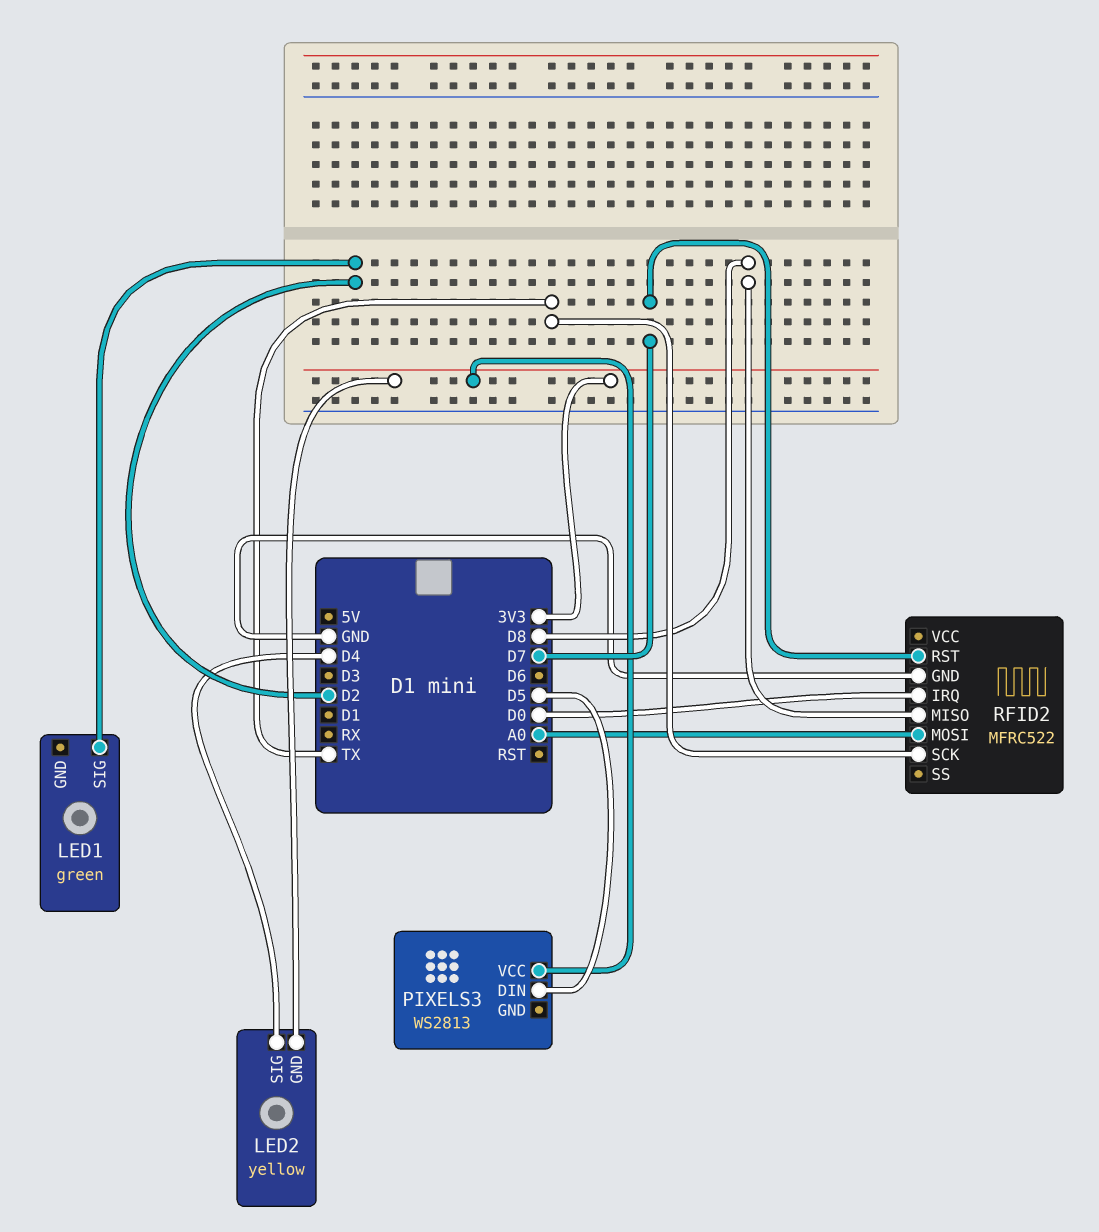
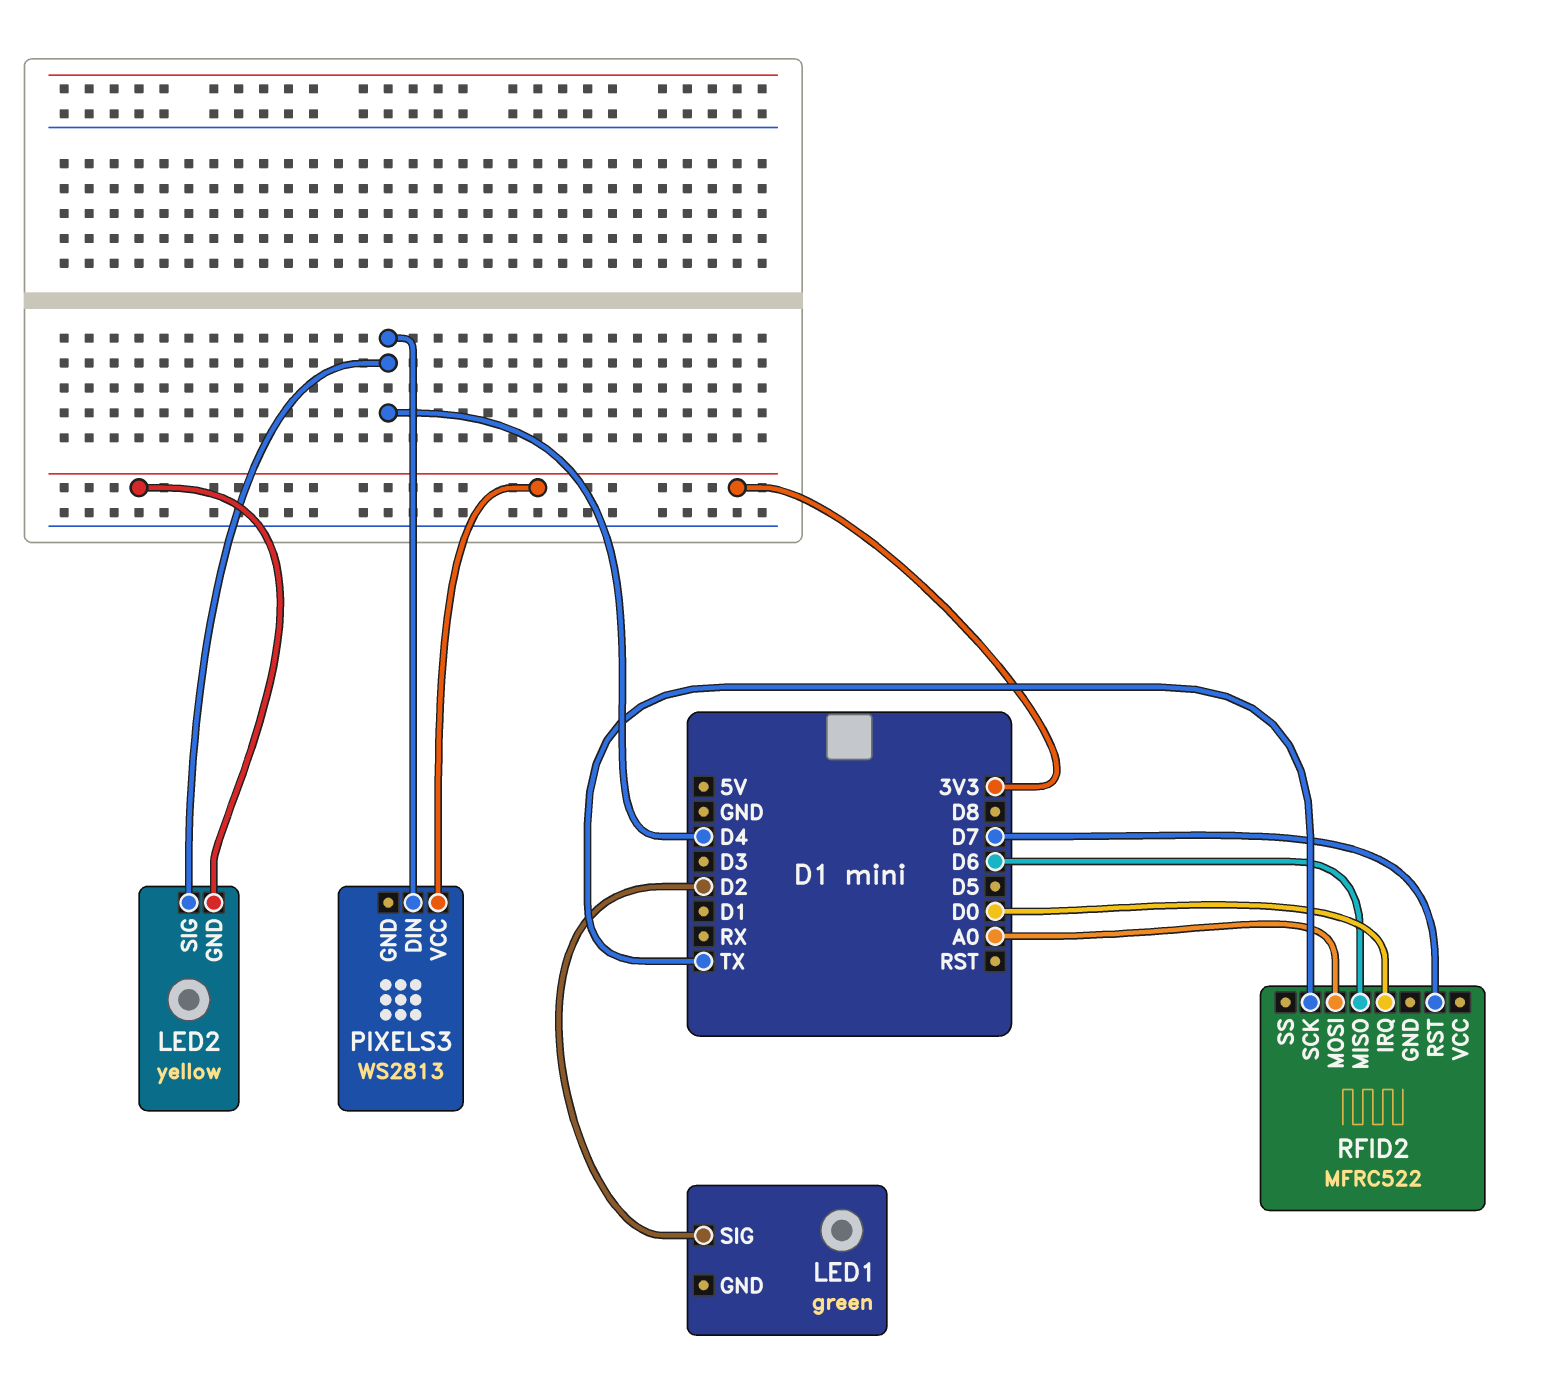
PIXELS3 pin DIN: D5 -> D4
RFID2 pin GND: GND -> none
RFID2 pin MISO: D8 -> D6

